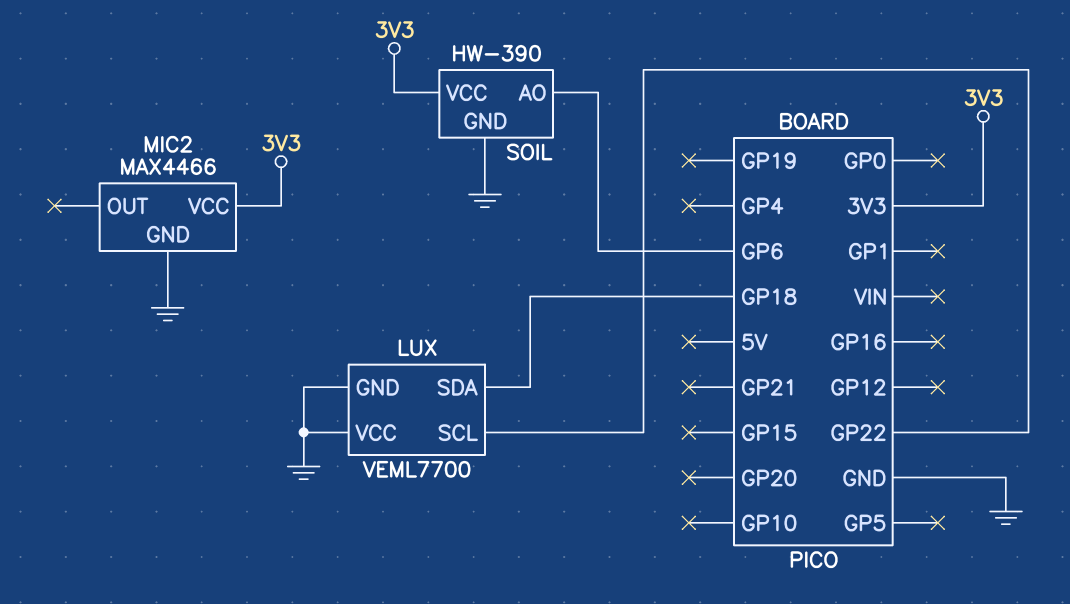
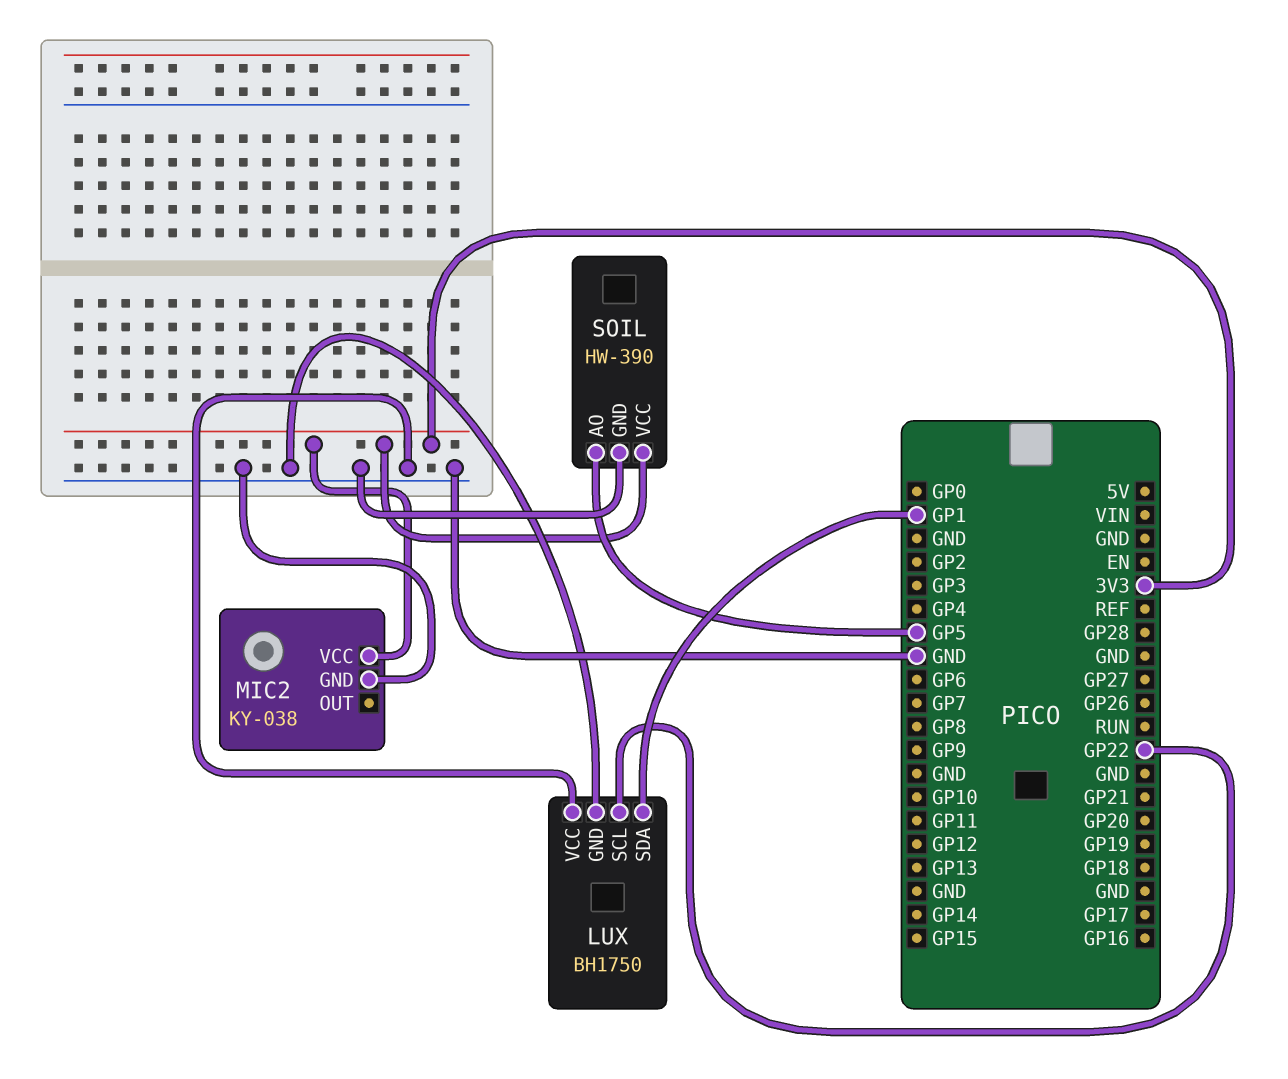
LUX: VEML7700 -> BH1750
LUX pin SDA: GP18 -> GP1
MIC2: MAX4466 -> KY-038
SOIL pin AO: GP6 -> GP5

